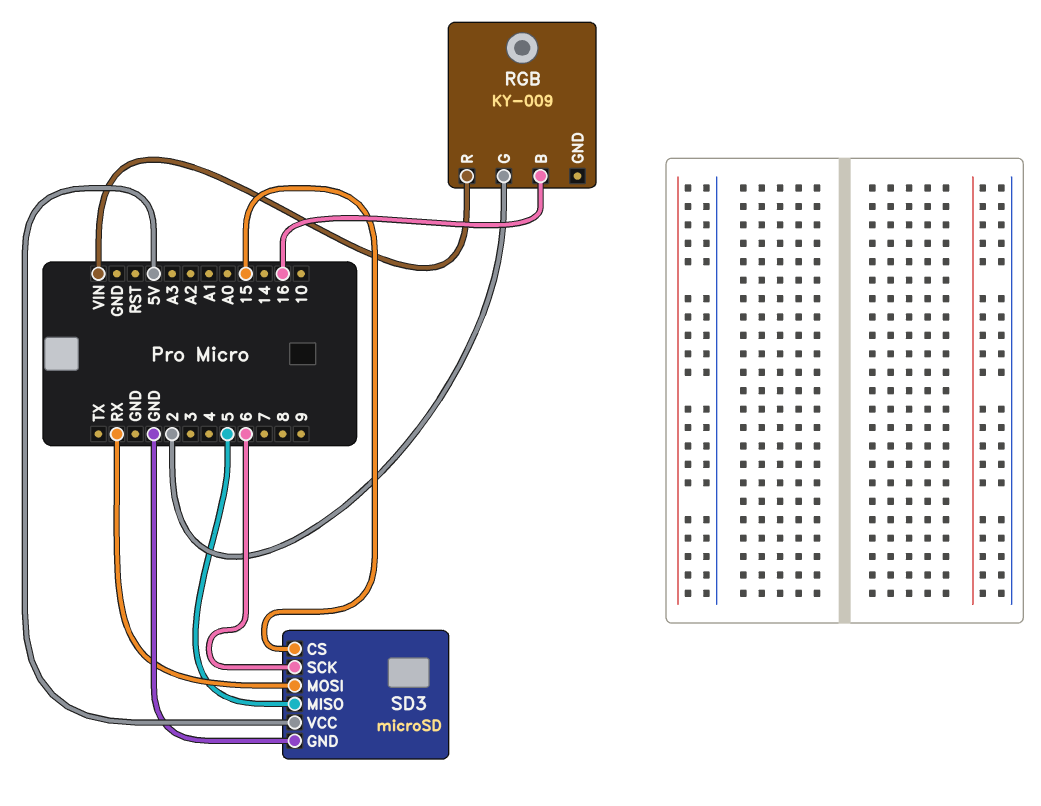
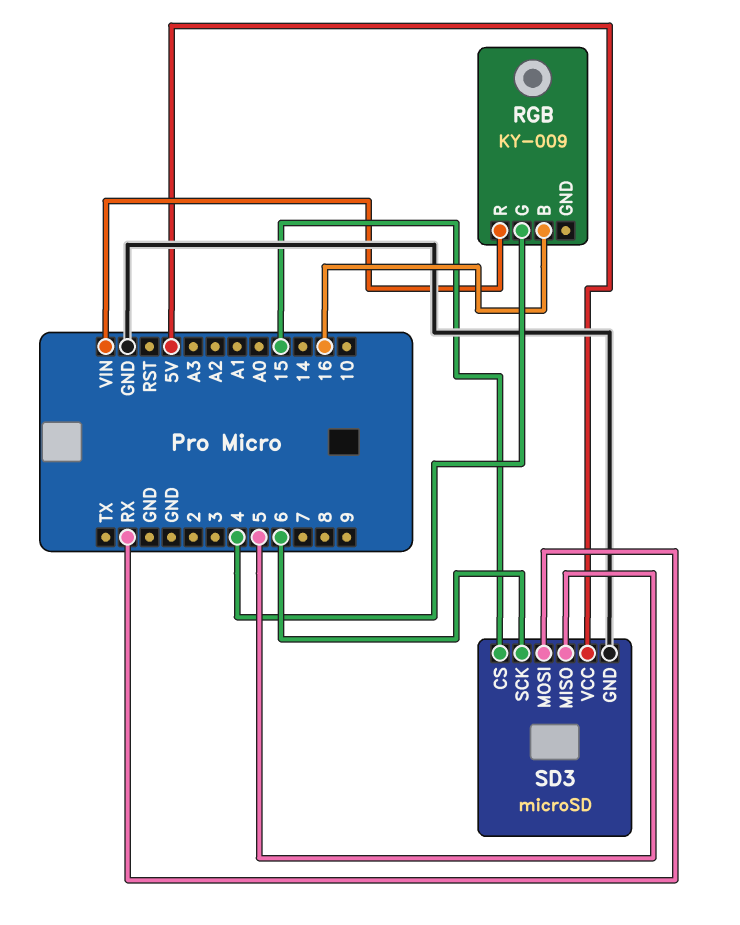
RGB pin G: 2 -> 4

